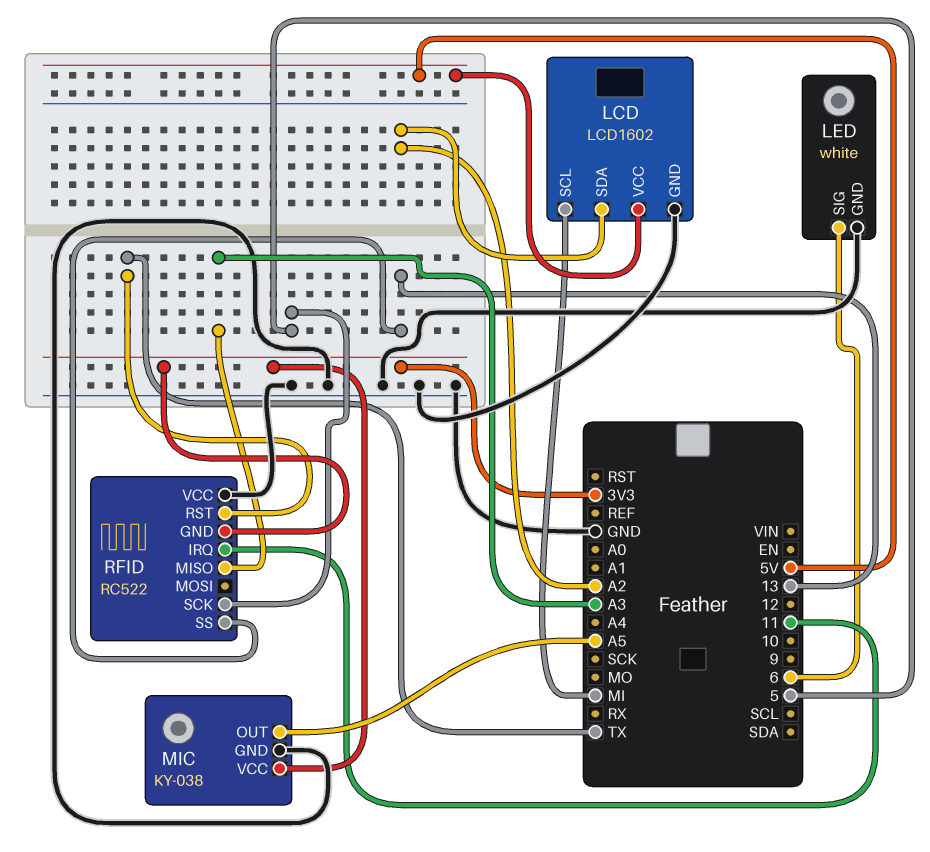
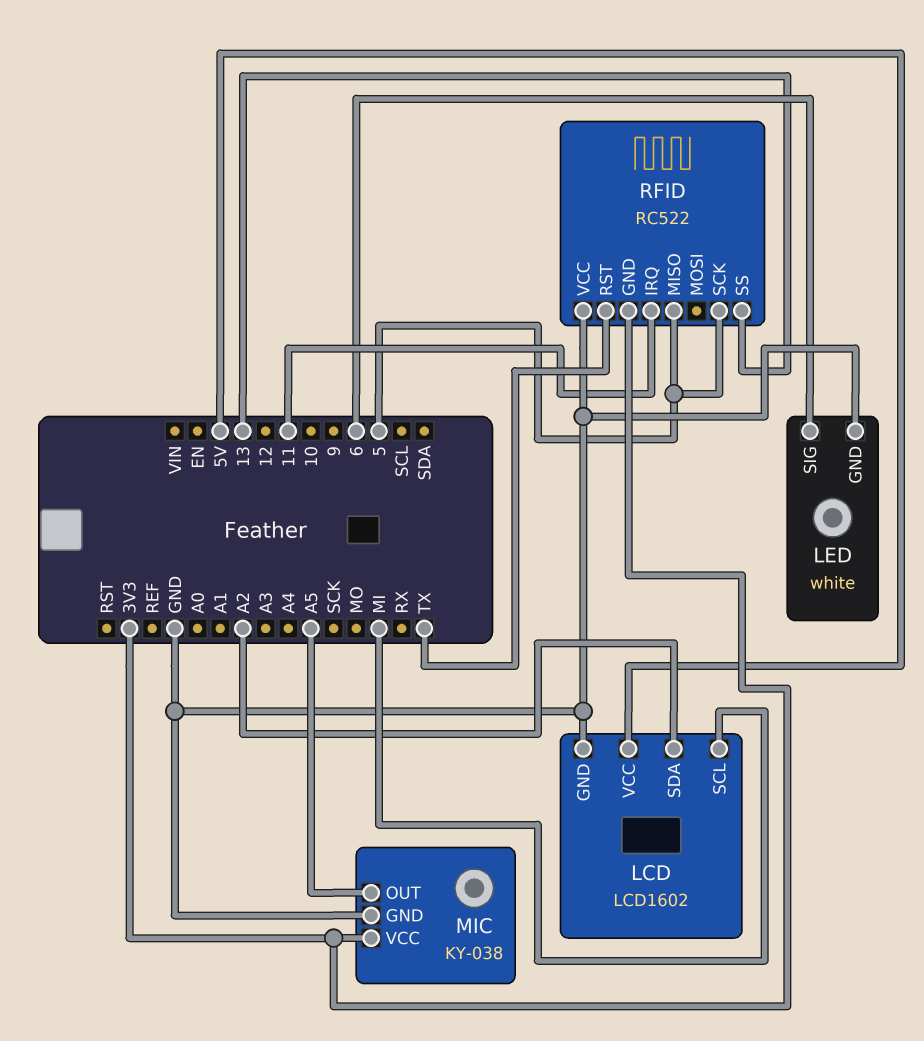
RFID pin MISO: A3 -> 5

